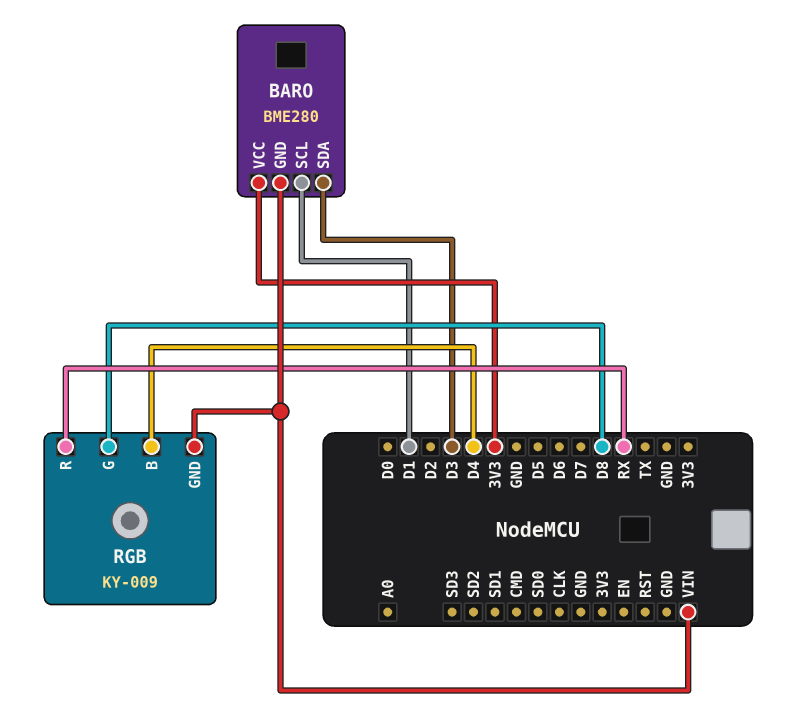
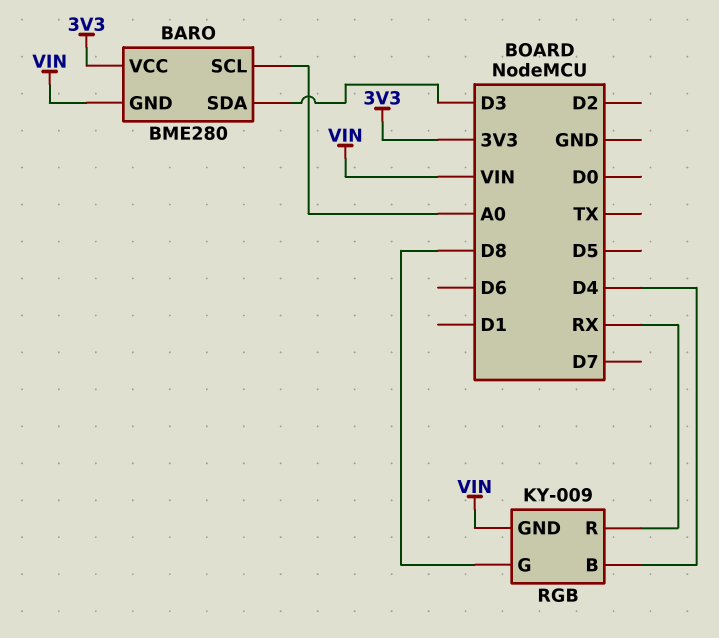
BARO pin SCL: D1 -> A0

